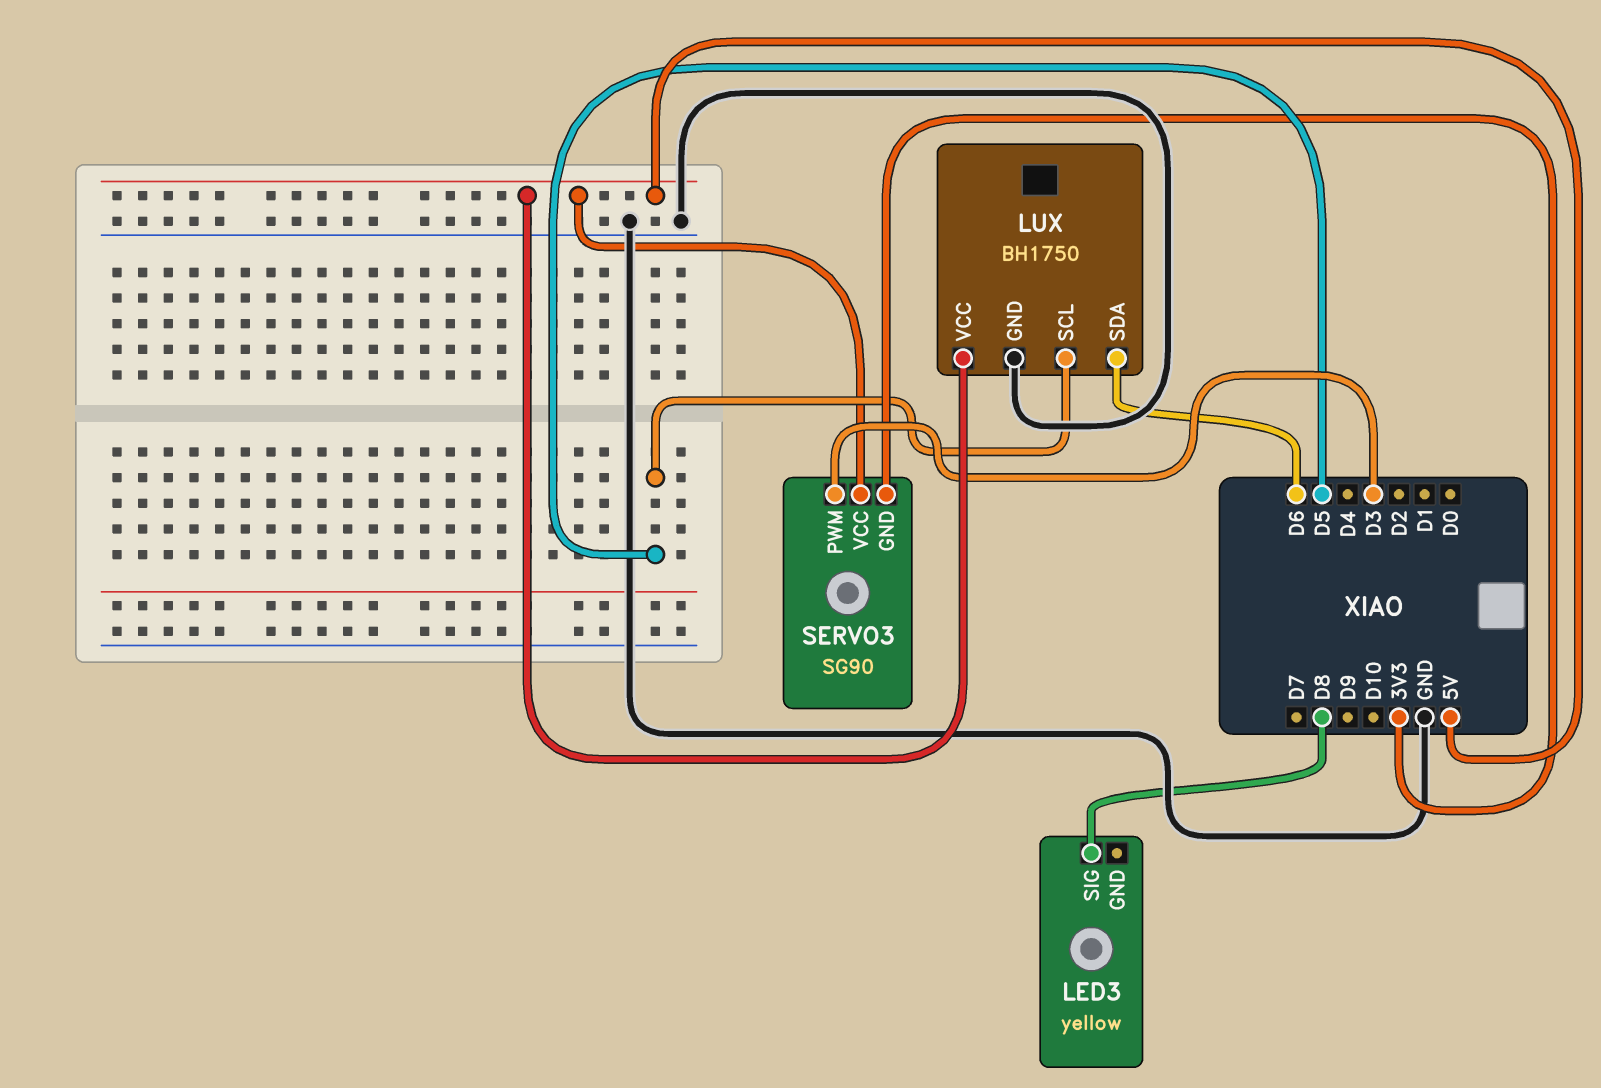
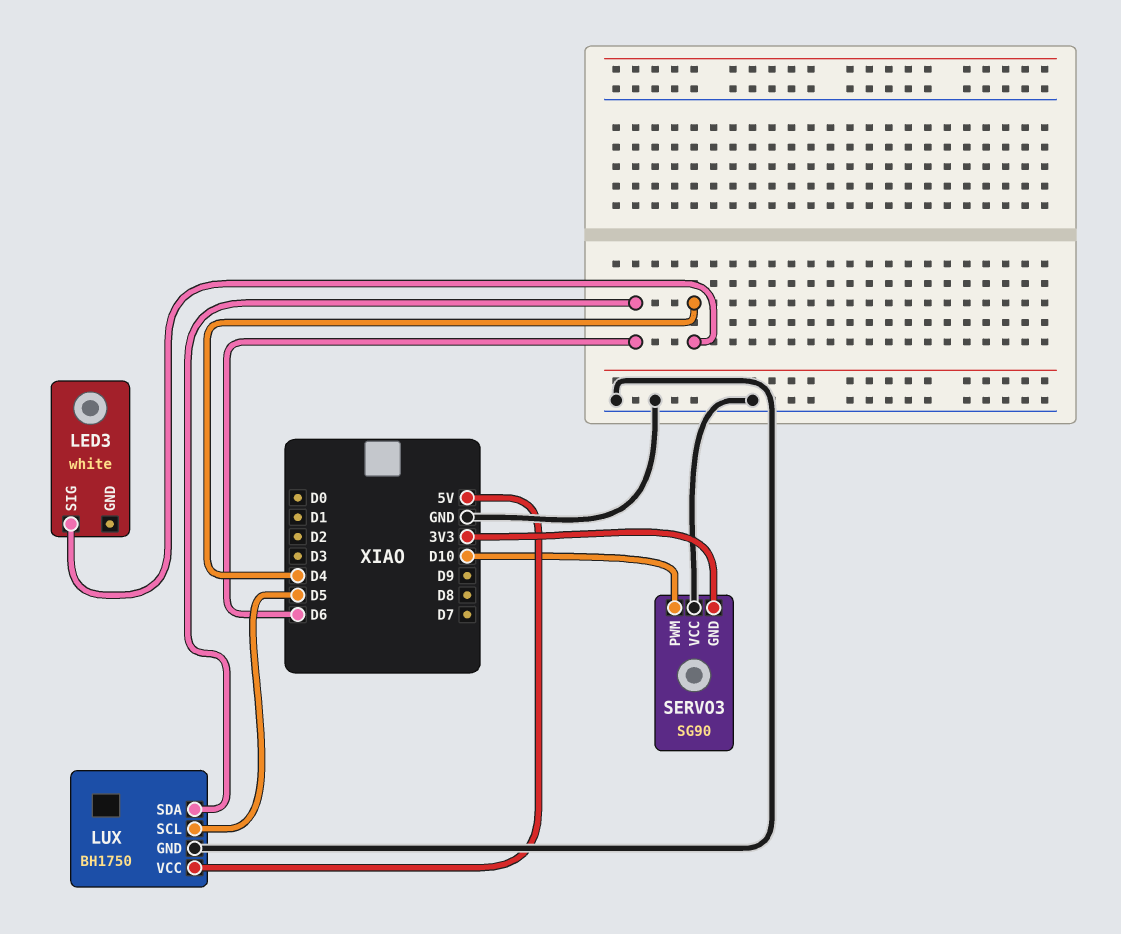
LED3: yellow -> white
LED3 pin SIG: D8 -> D4
SERVO3 pin PWM: D3 -> D10
SERVO3 pin VCC: 5V -> GND

